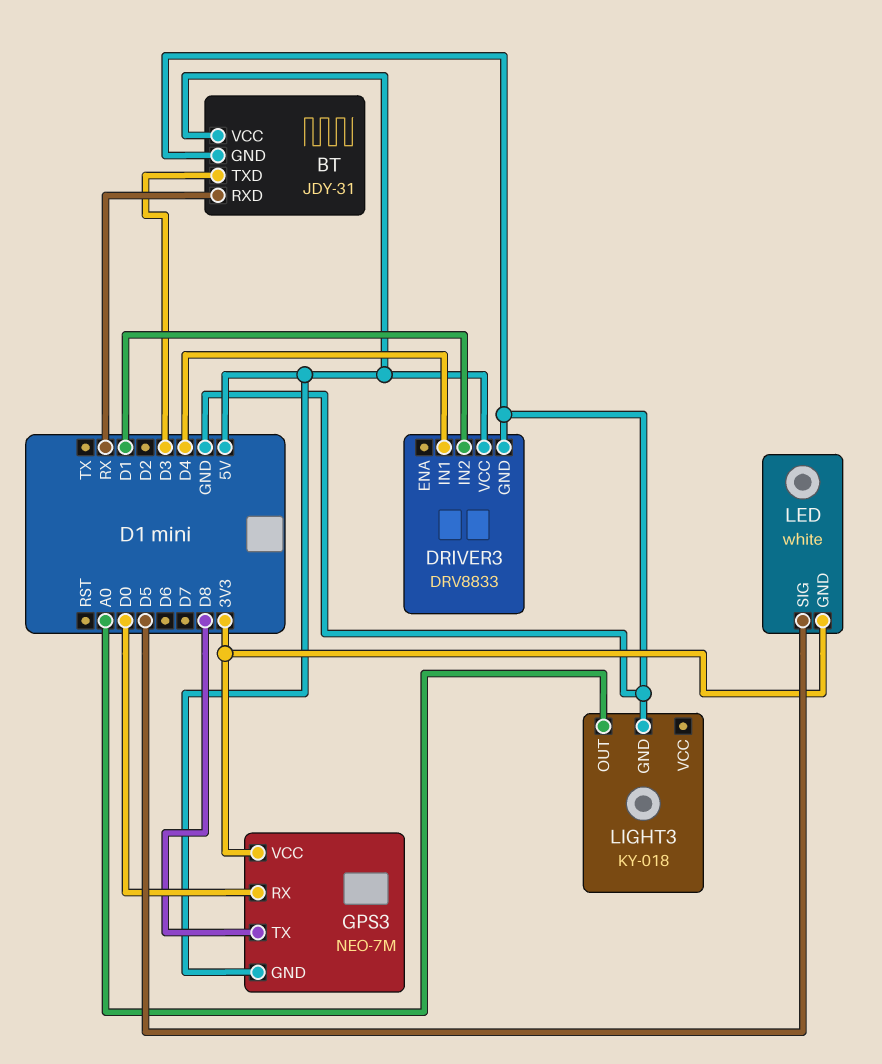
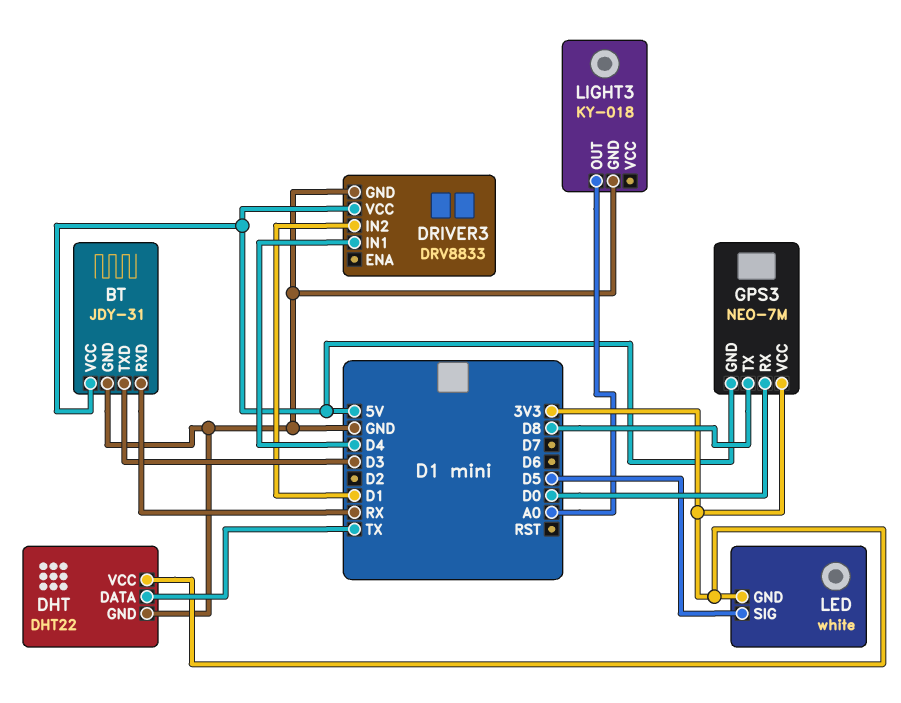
DHT: none -> DHT22
DHT pin DATA: none -> TX
DHT pin GND: none -> GND
DHT pin VCC: none -> 3V3

